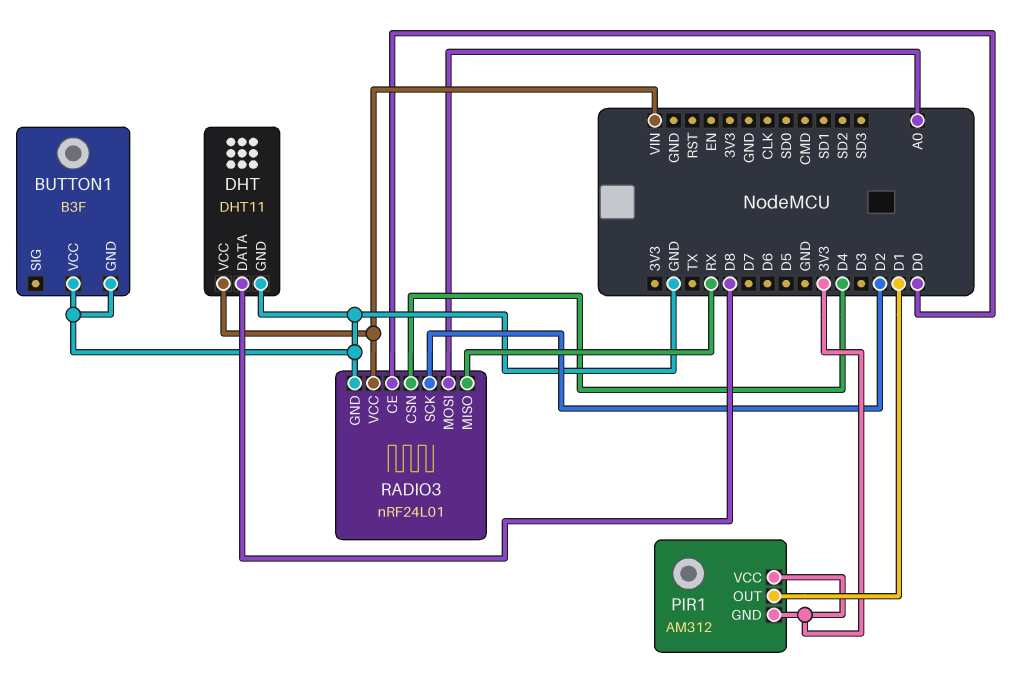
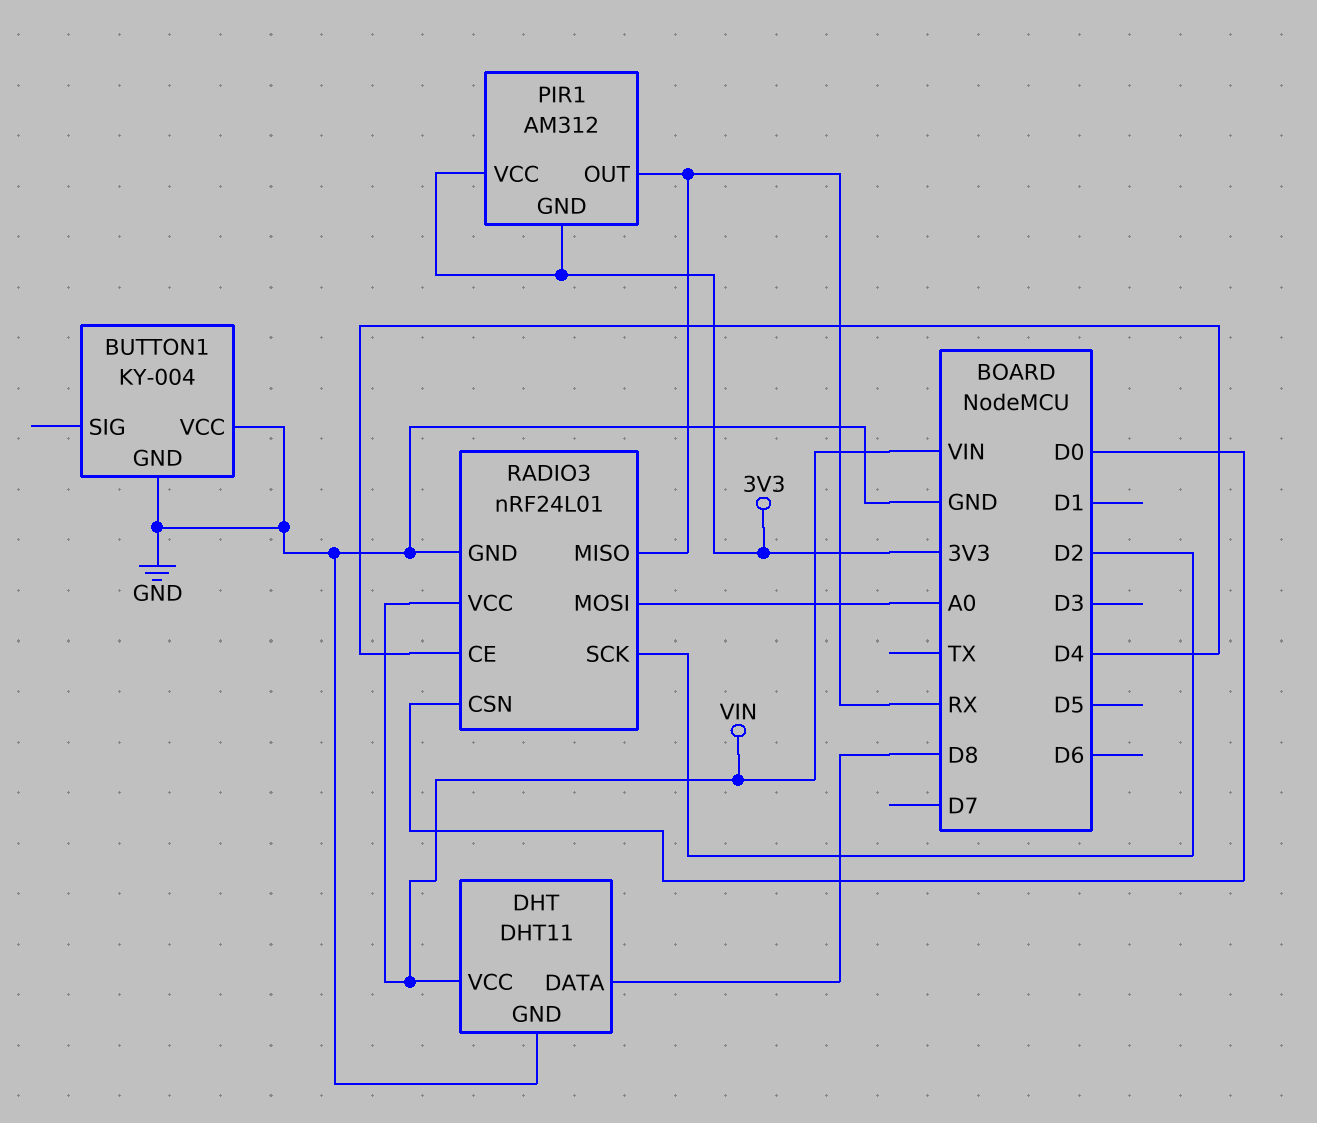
BUTTON1: B3F -> KY-004
PIR1 pin OUT: D1 -> RX
RADIO3 pin CE: D0 -> D4
RADIO3 pin CSN: D4 -> D0

